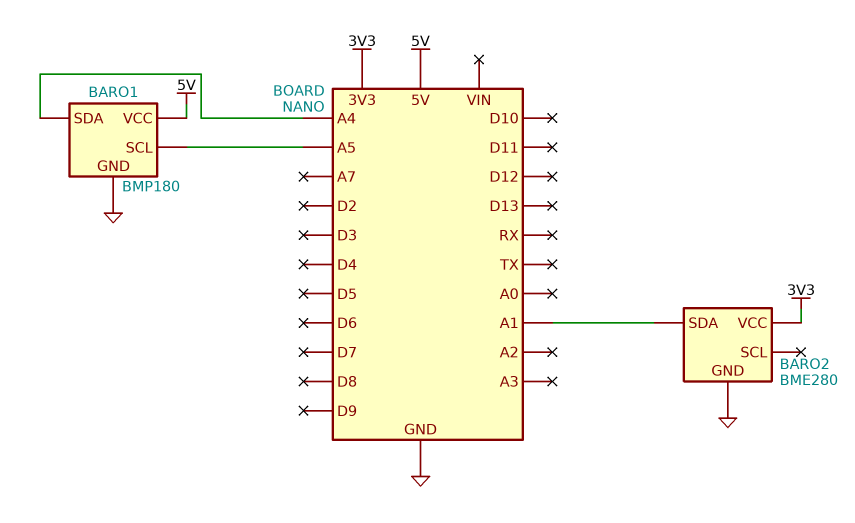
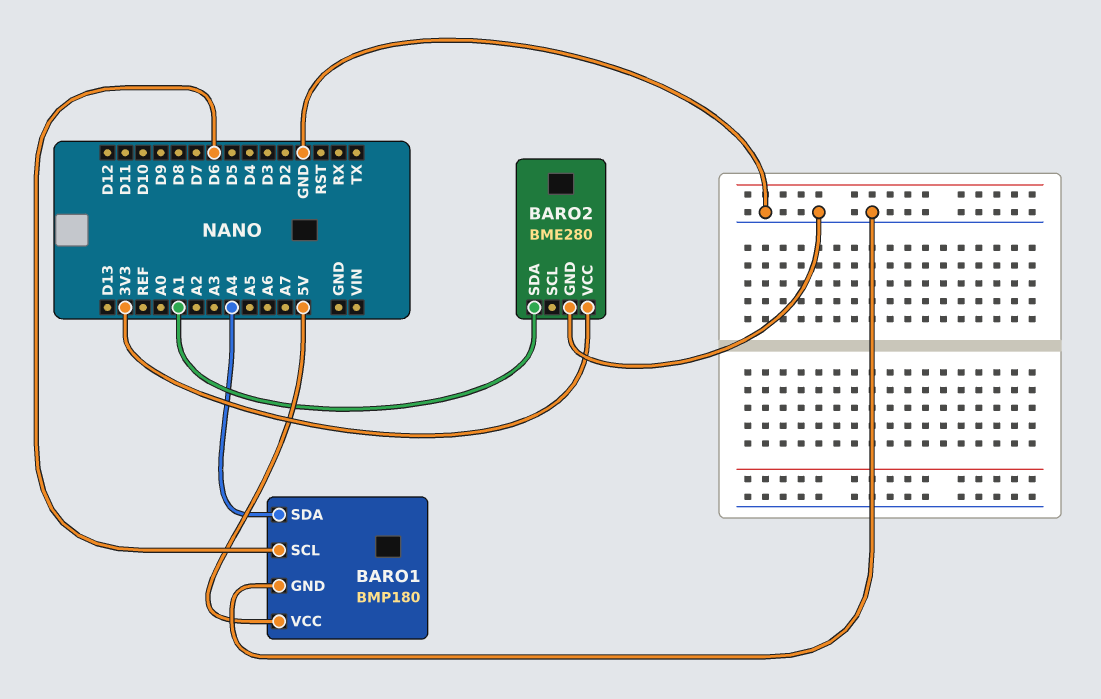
BARO1 pin SCL: A5 -> D6

